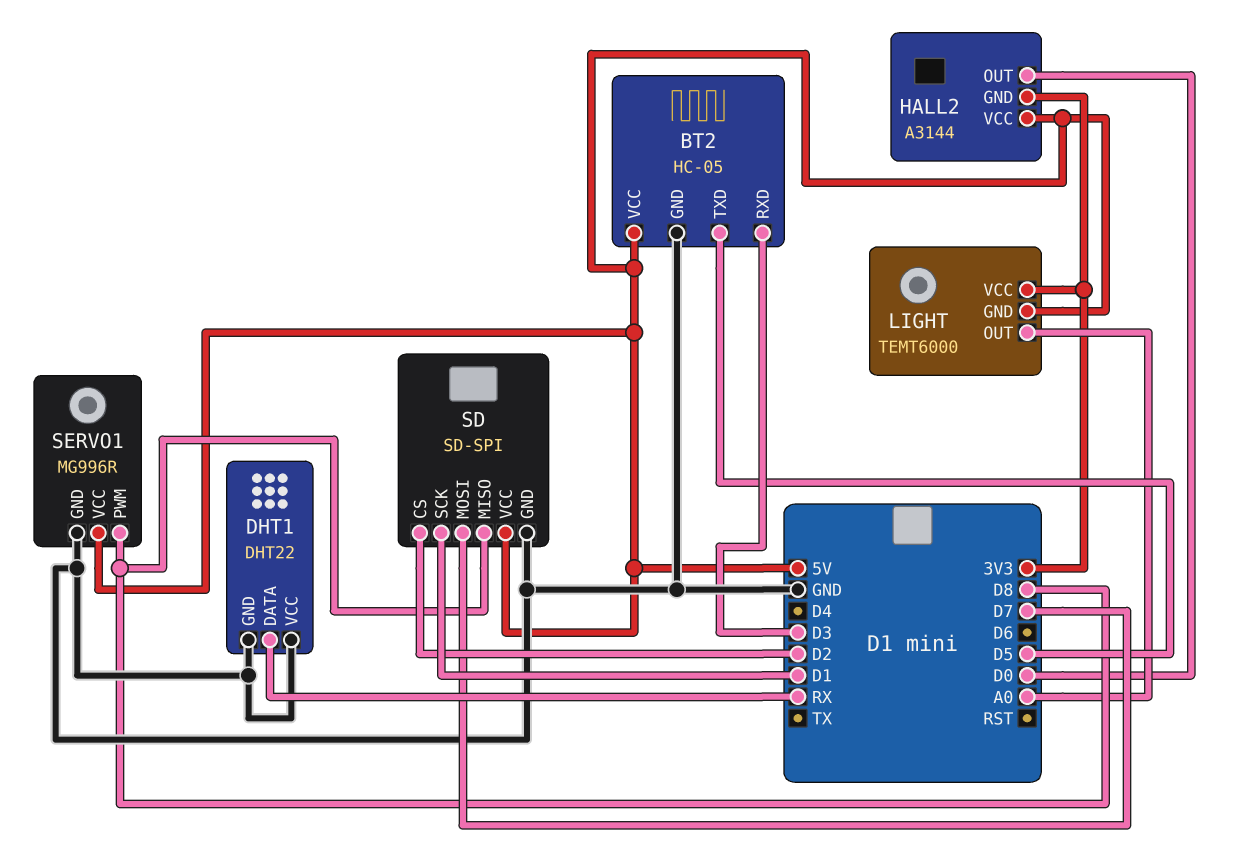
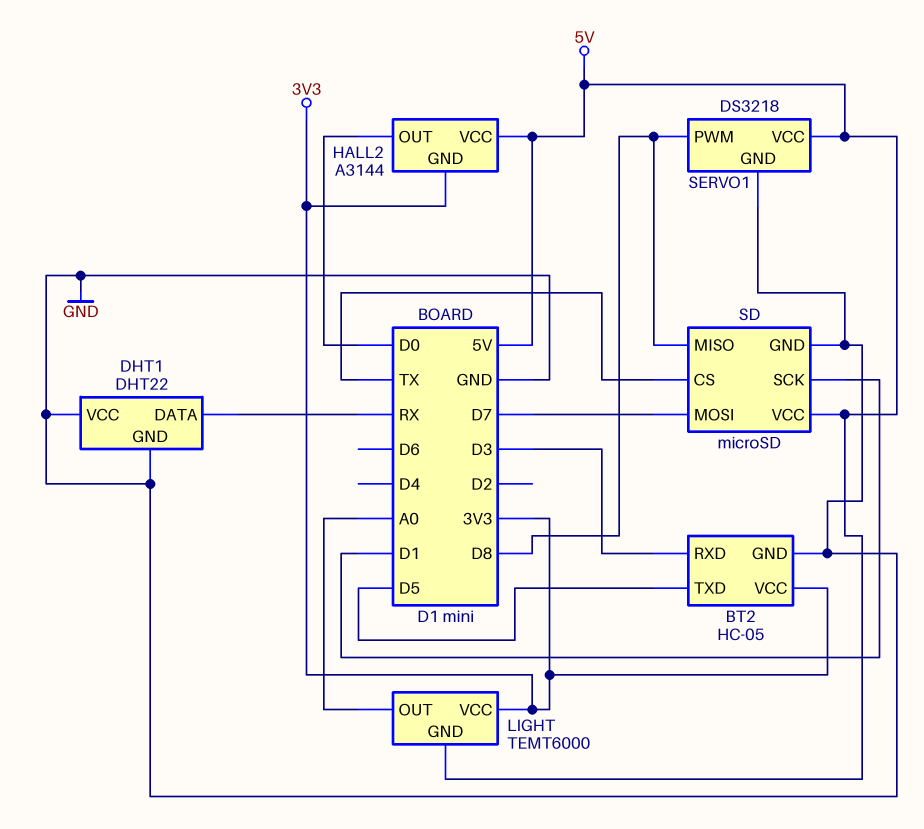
BT2 pin VCC: 5V -> 3V3
SD: SD-SPI -> microSD
SD pin CS: D2 -> TX
SERVO1: MG996R -> DS3218

